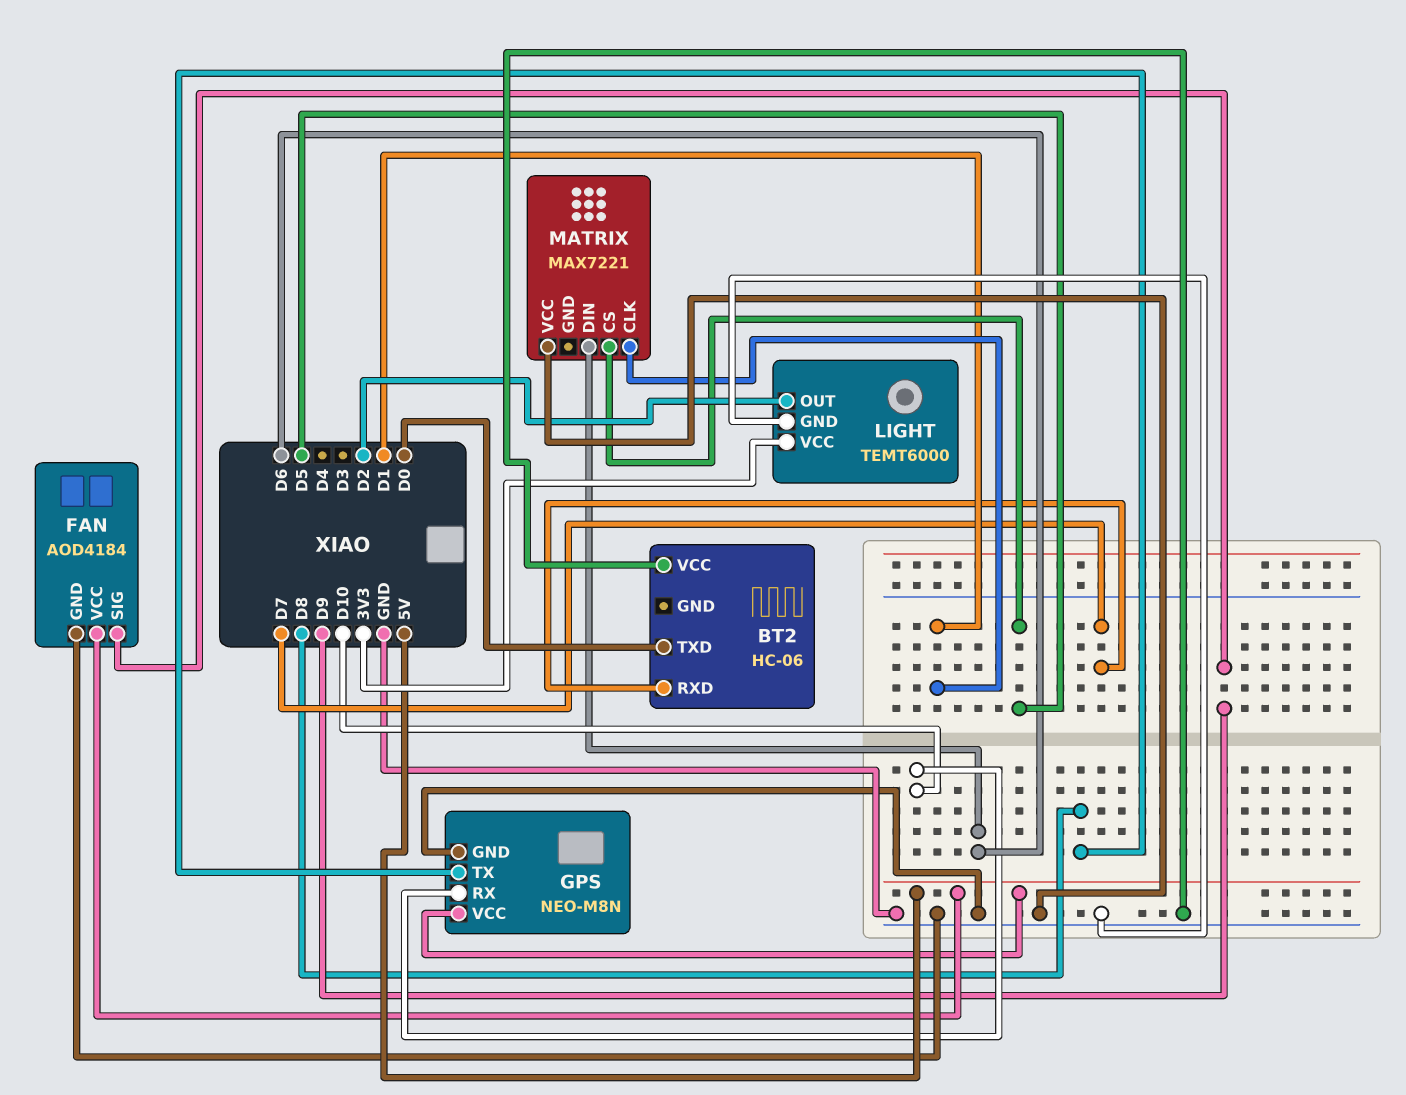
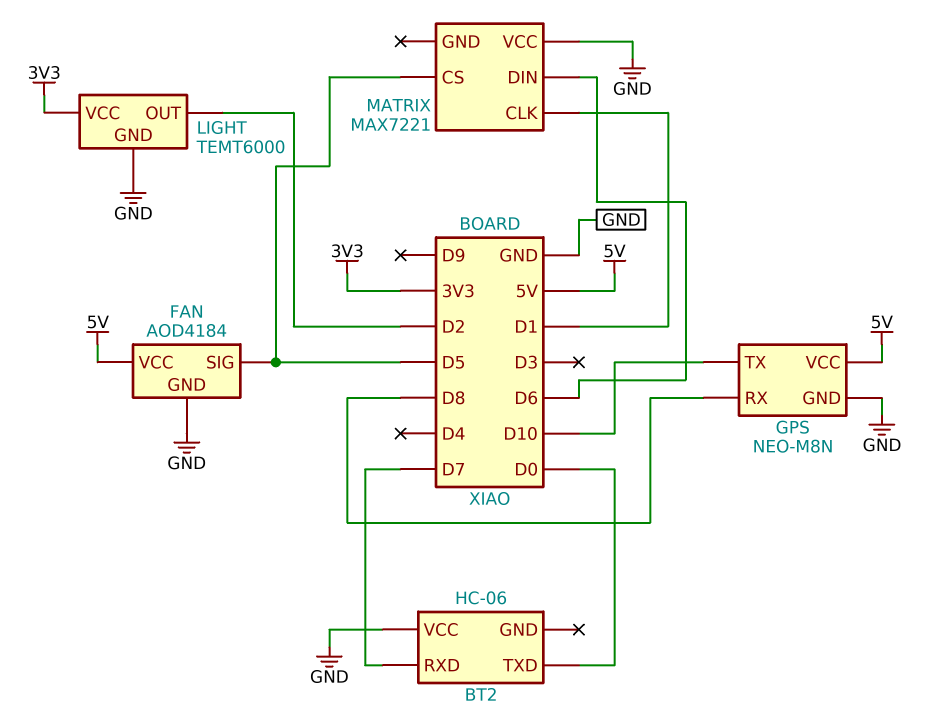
FAN pin SIG: D9 -> D5
GPS pin RX: D10 -> D8
GPS pin TX: D8 -> D10

